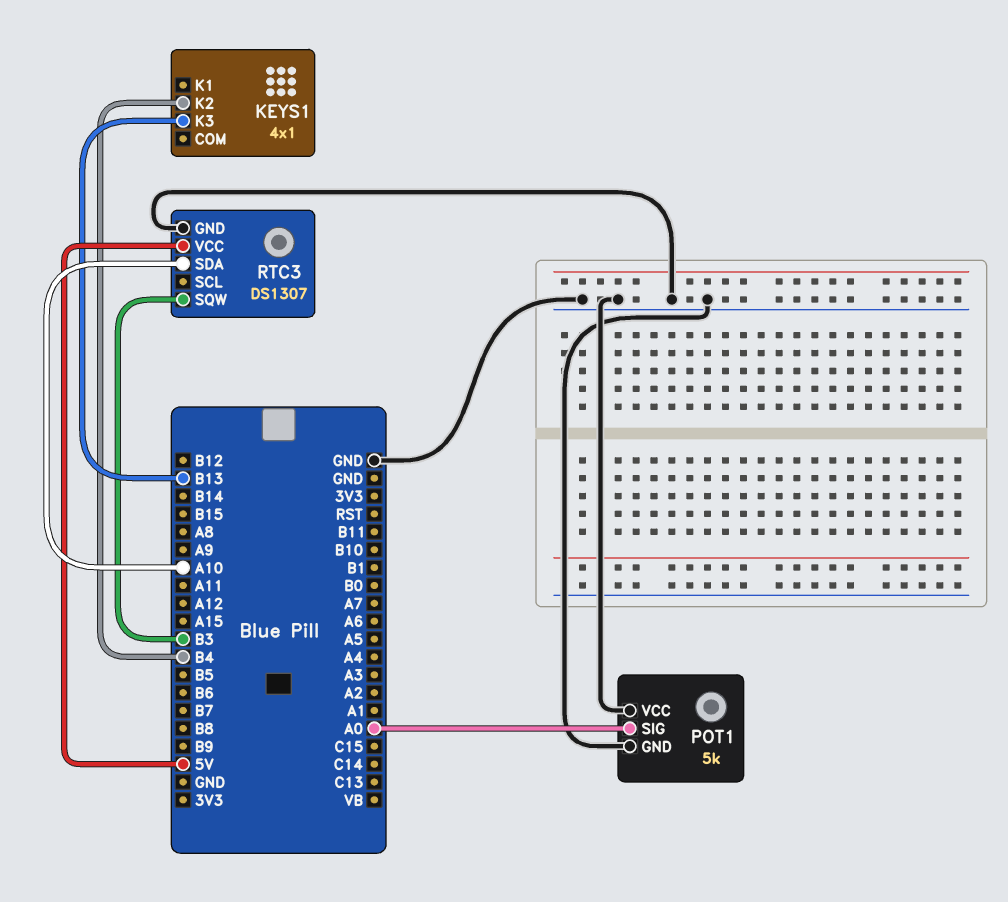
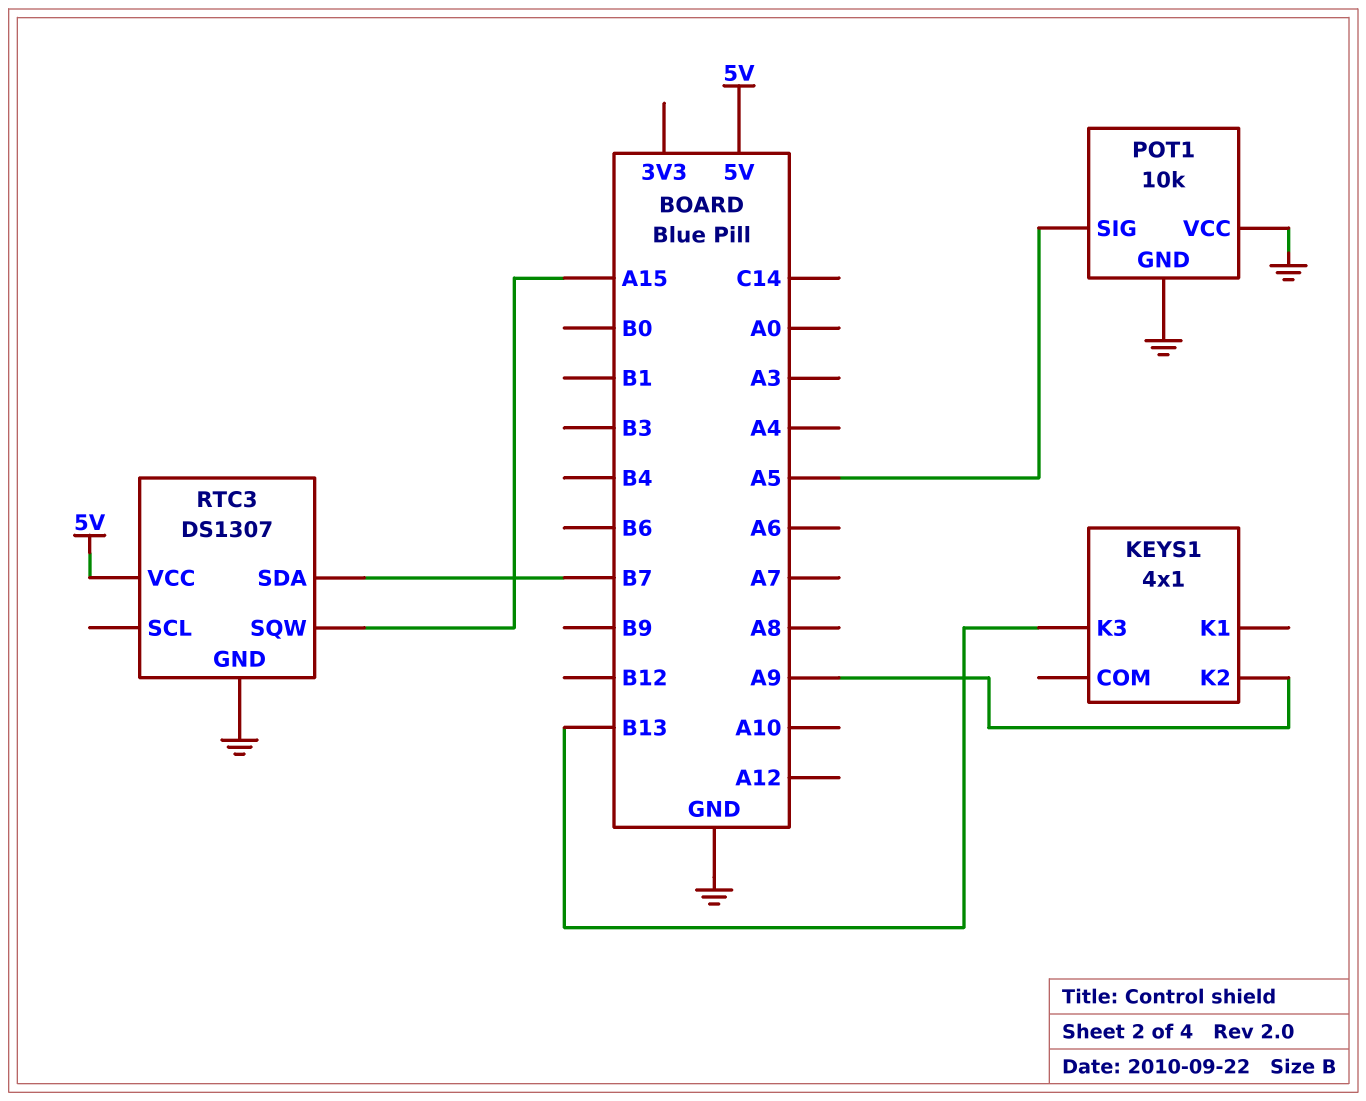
KEYS1 pin K2: B4 -> A9
POT1: 5k -> 10k
POT1 pin SIG: A0 -> A5
RTC3 pin SDA: A10 -> B7
RTC3 pin SQW: B3 -> A15

